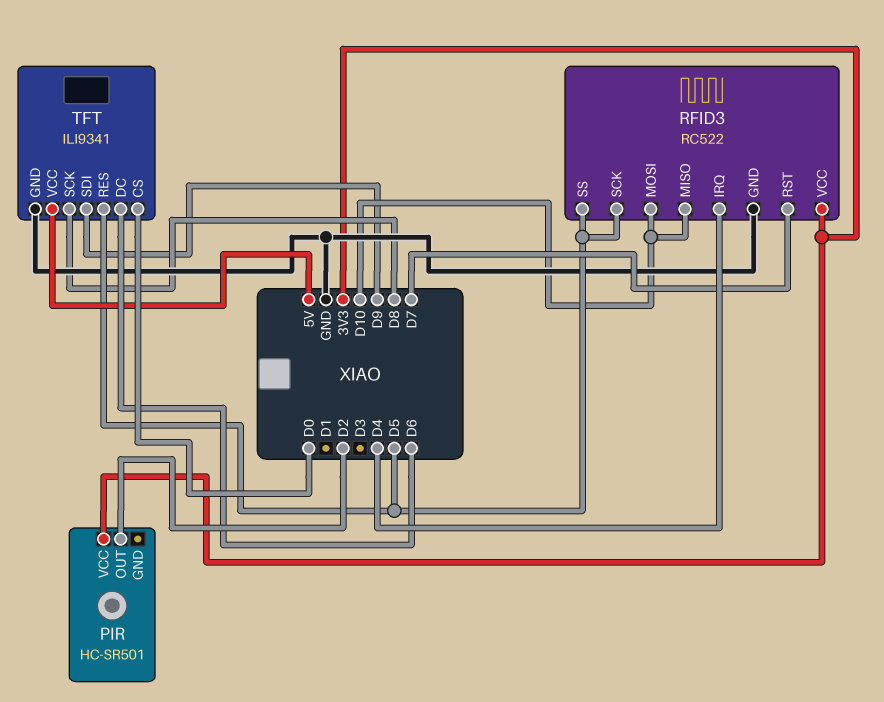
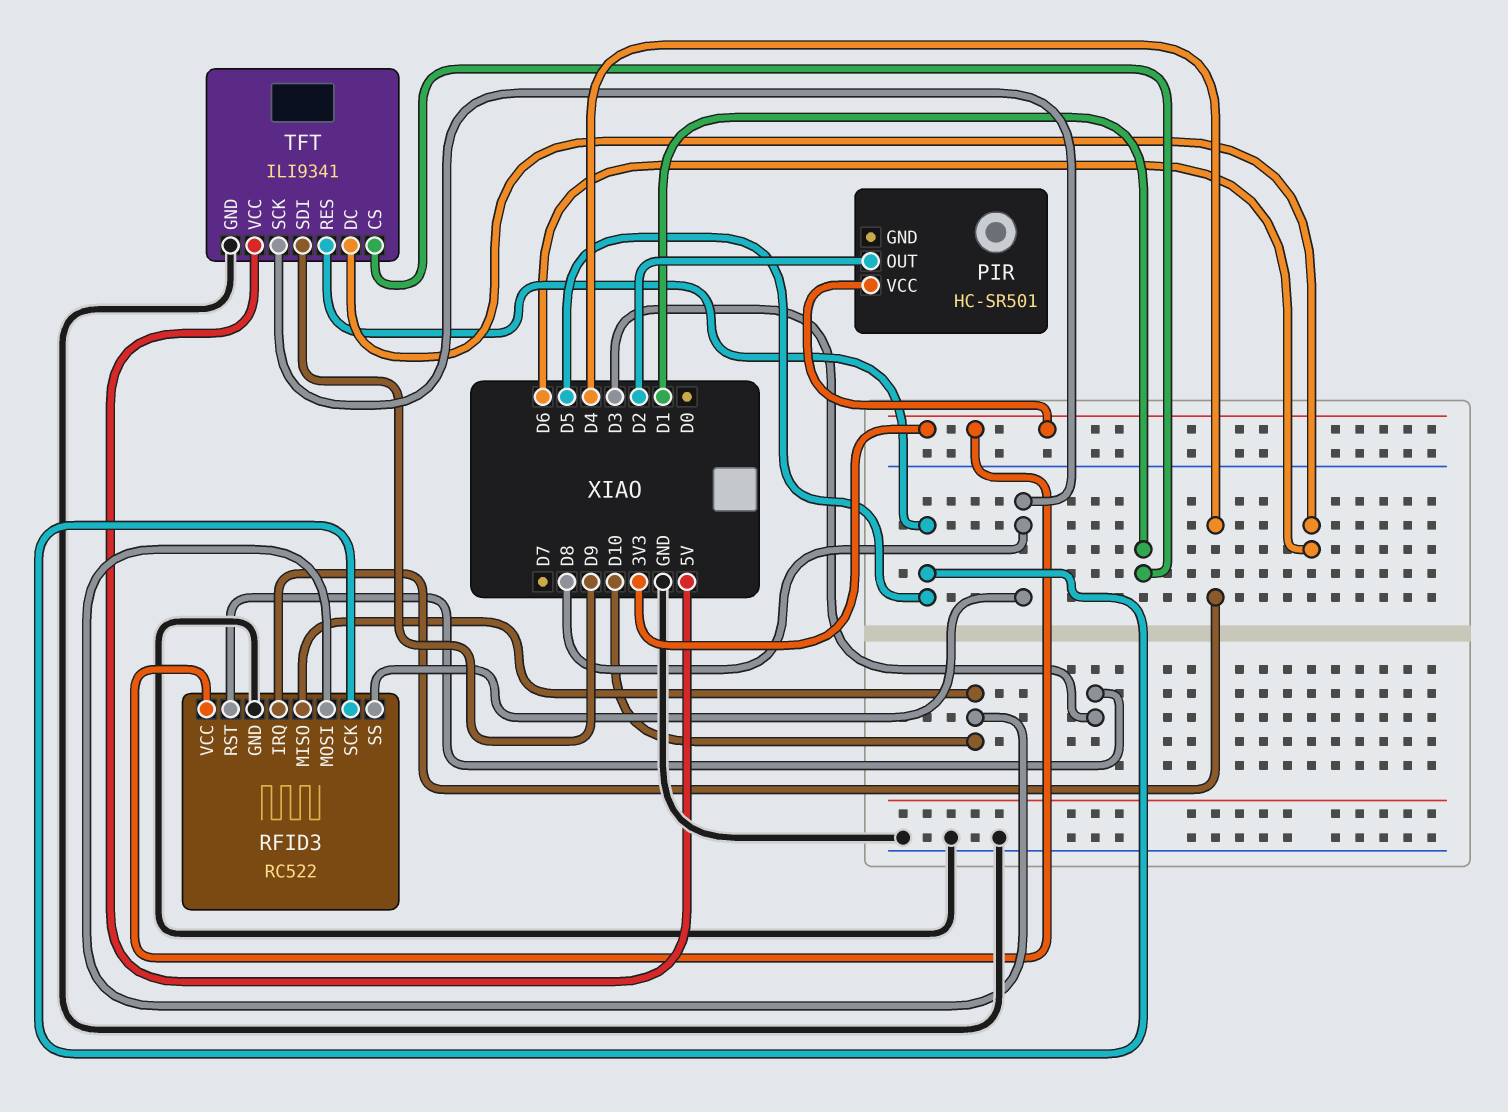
RFID3 pin RST: D7 -> D3
RFID3 pin SS: D5 -> D8
TFT pin CS: D0 -> D1

